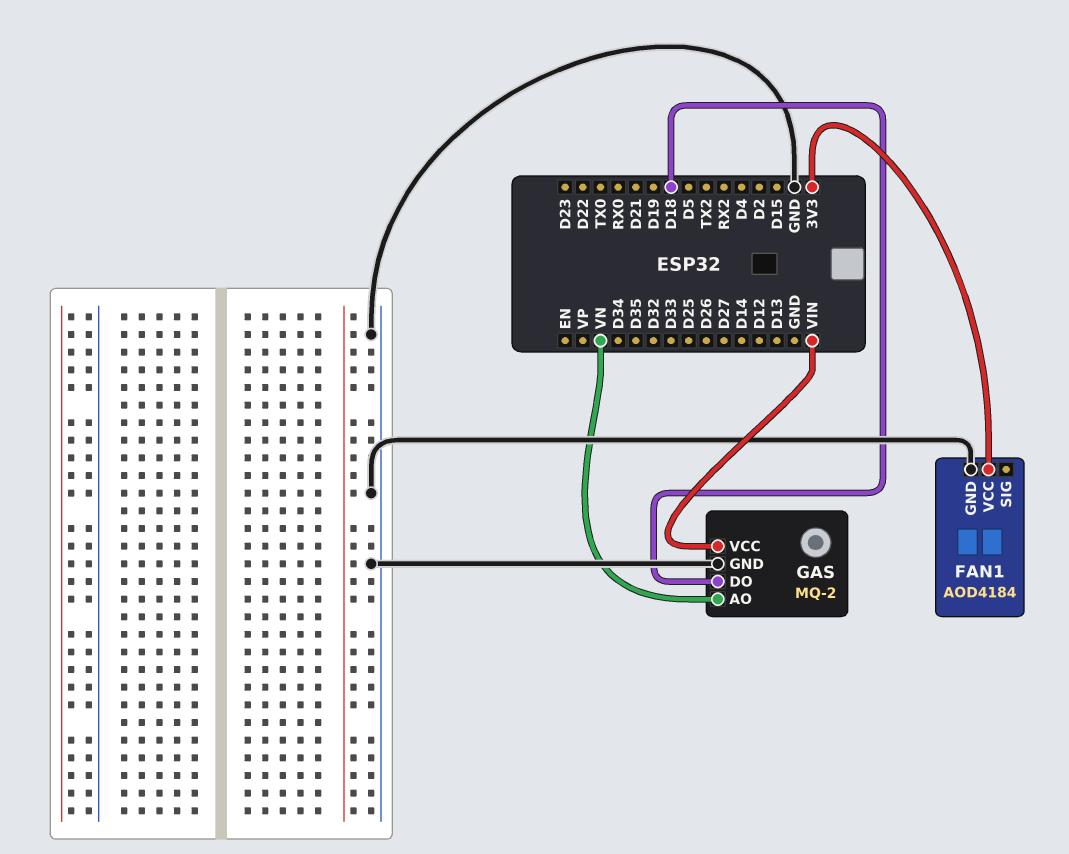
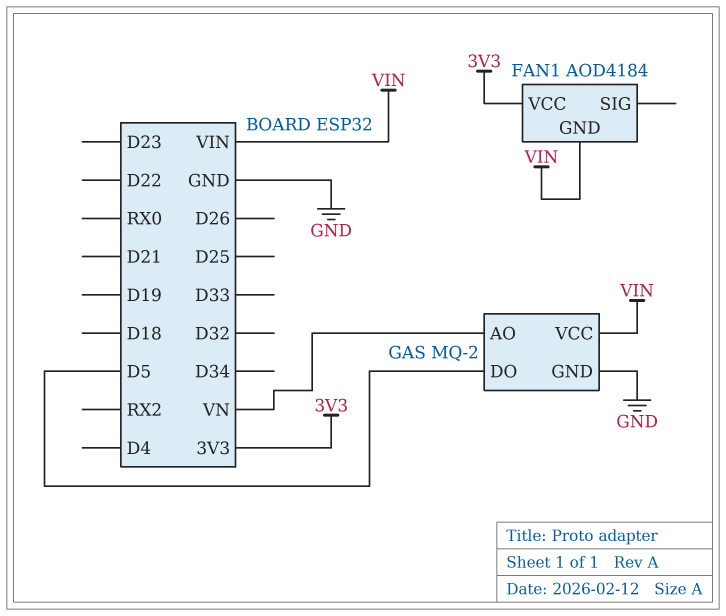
FAN1 pin GND: GND -> VIN
GAS pin DO: D18 -> D5

